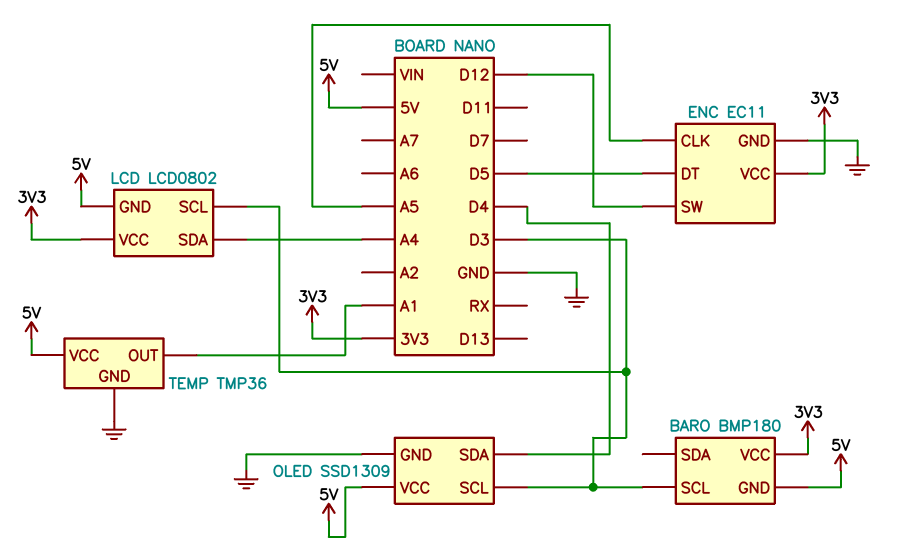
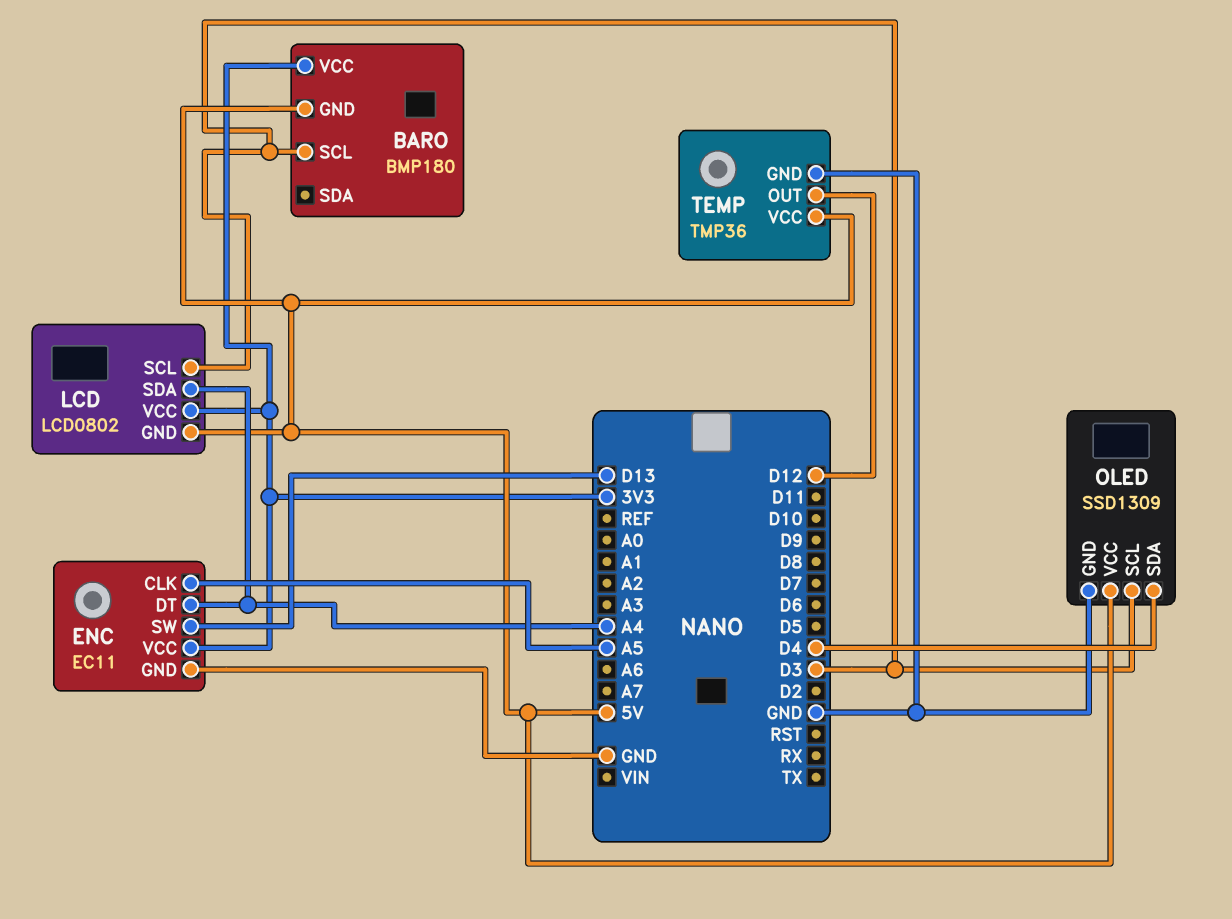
ENC pin DT: D5 -> A4
ENC pin SW: D12 -> D13
TEMP pin OUT: A1 -> D12

